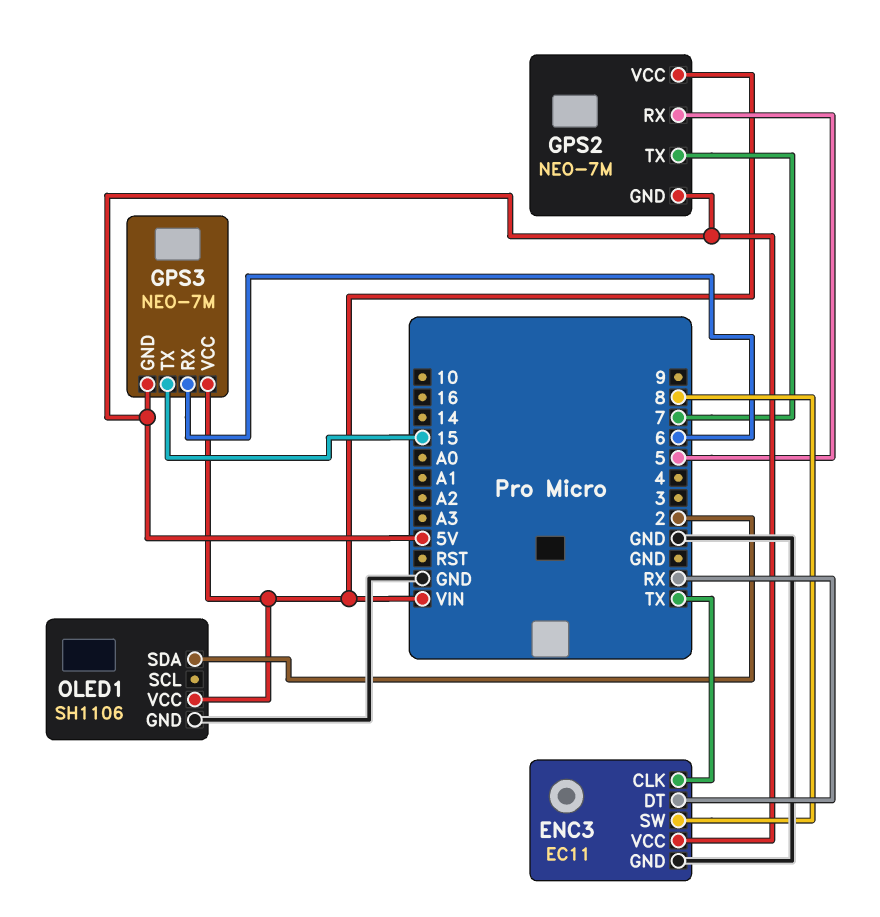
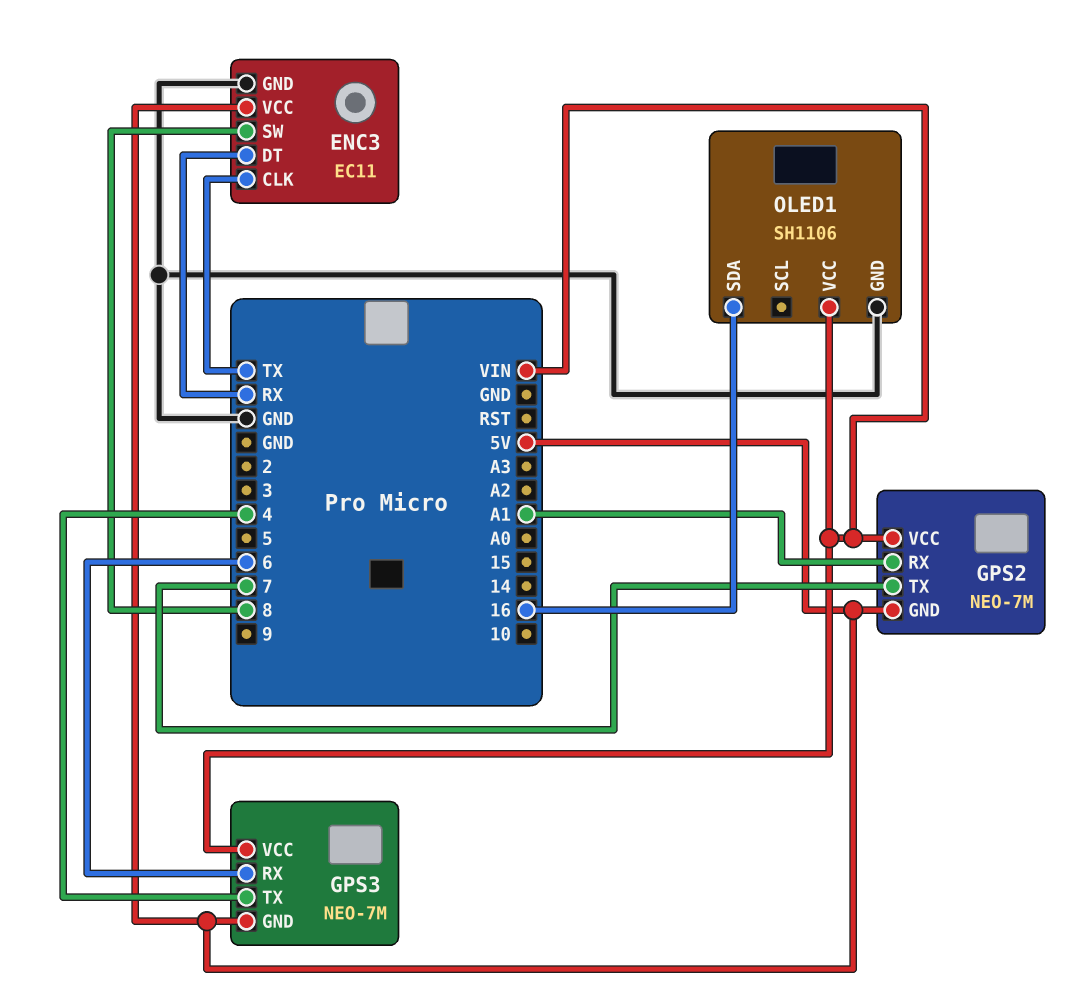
GPS2 pin RX: 5 -> A1
GPS3 pin TX: 15 -> 4
OLED1 pin SDA: 2 -> 16

